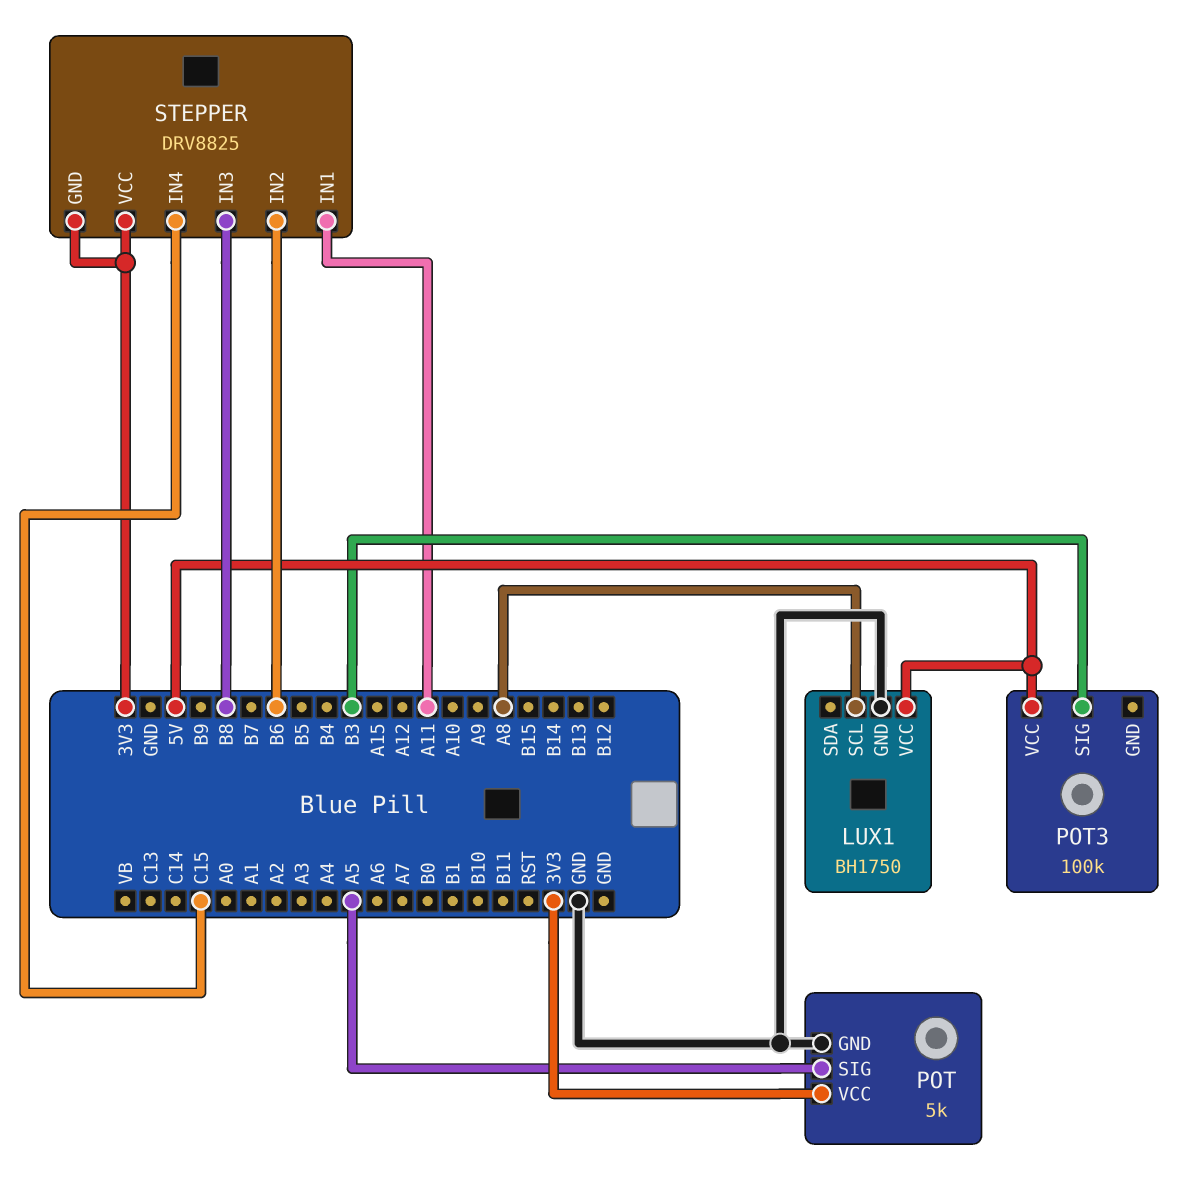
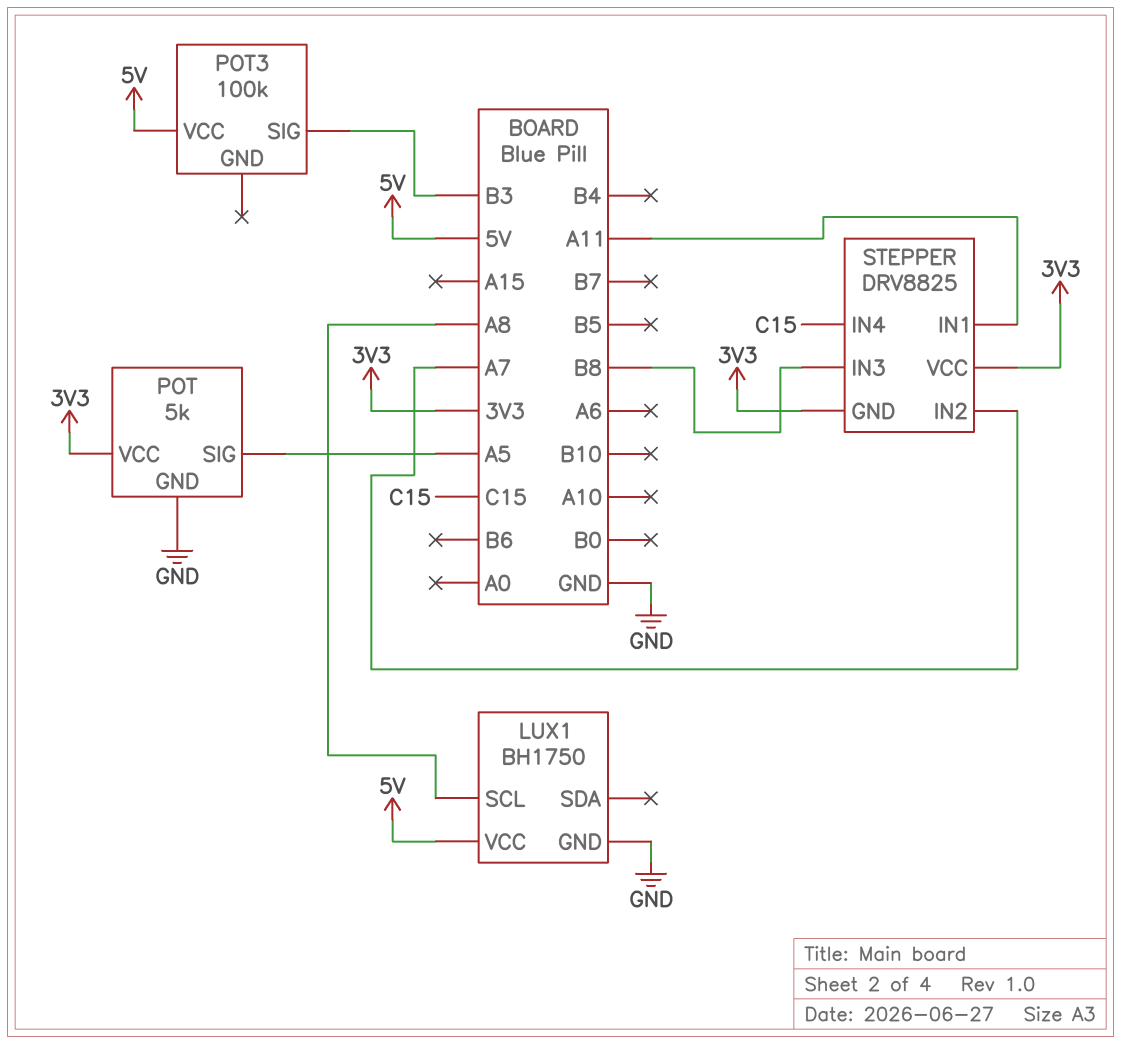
STEPPER pin IN2: B6 -> A7

